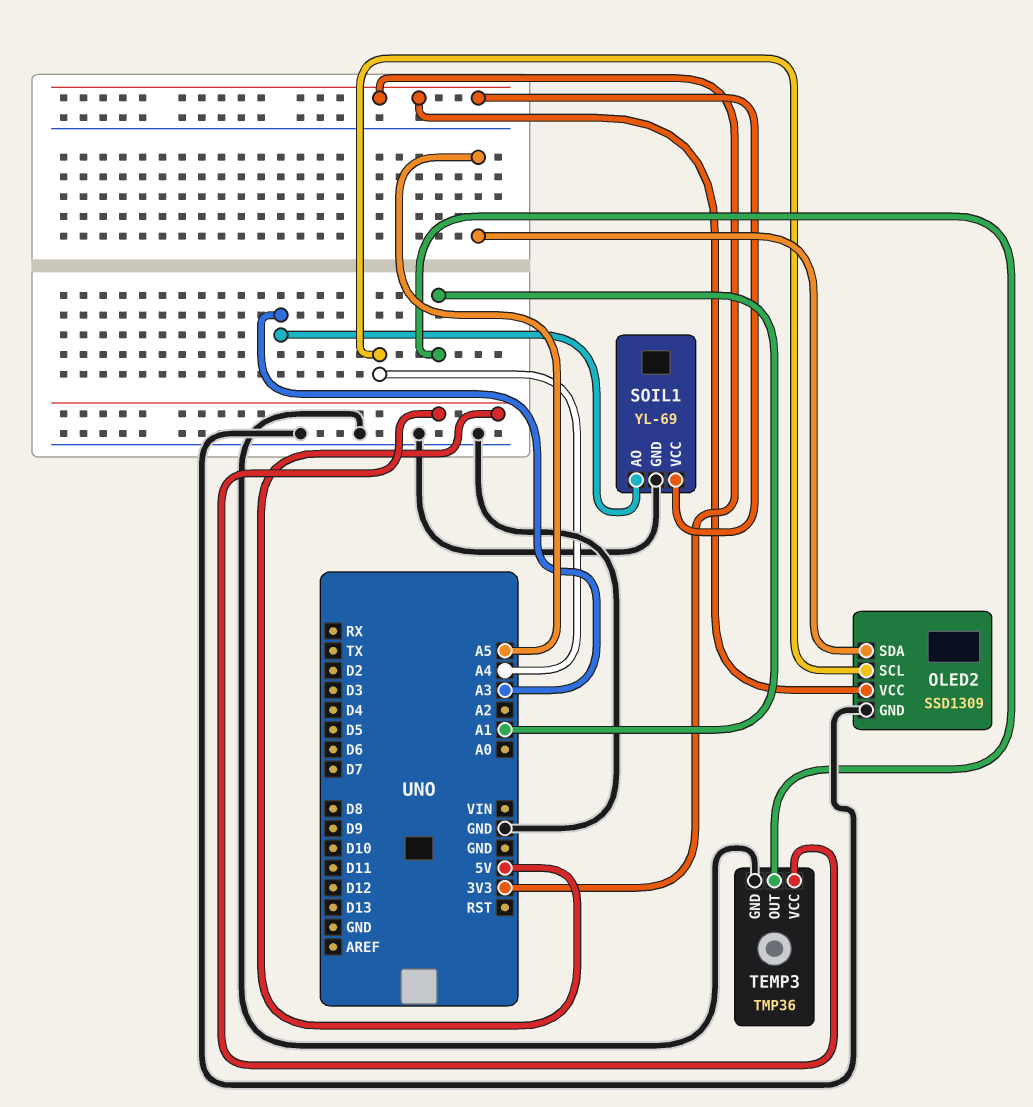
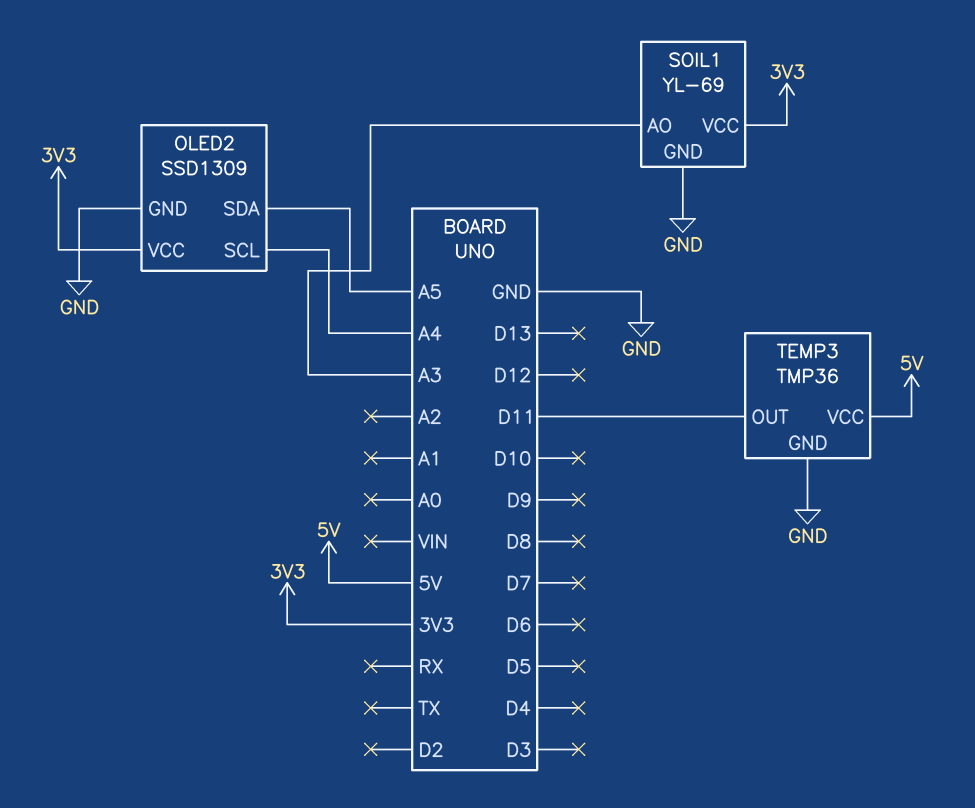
TEMP3 pin OUT: A1 -> D11

